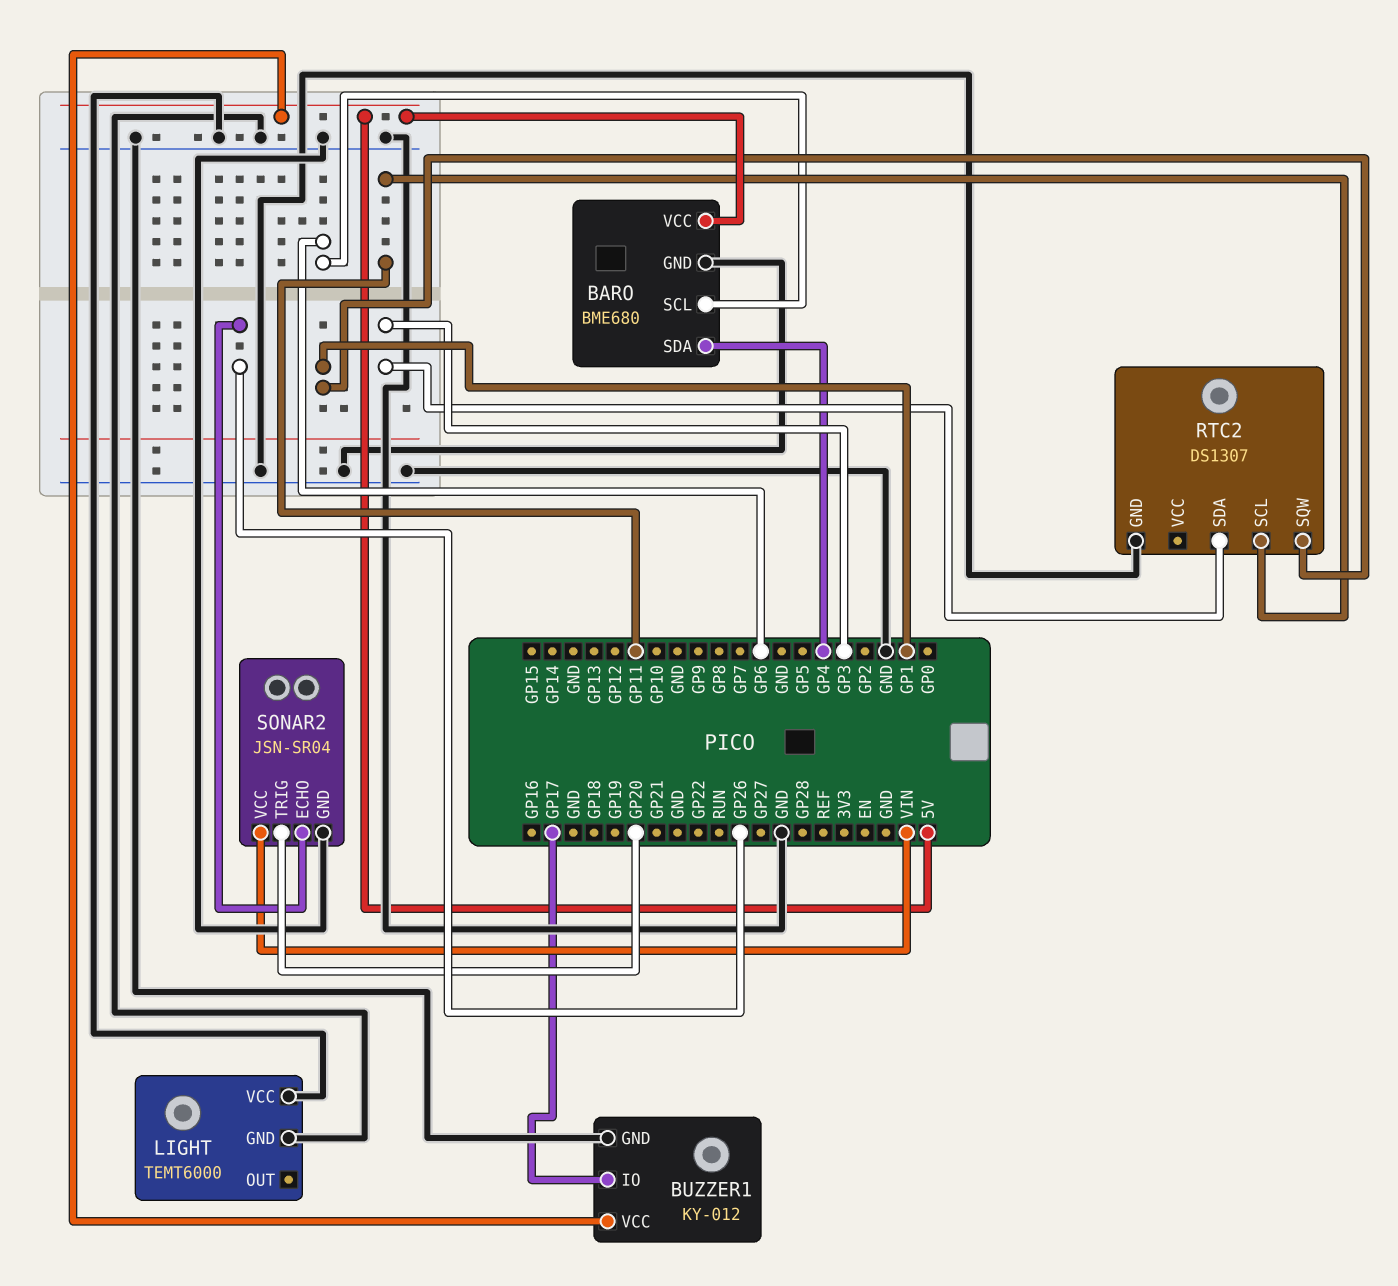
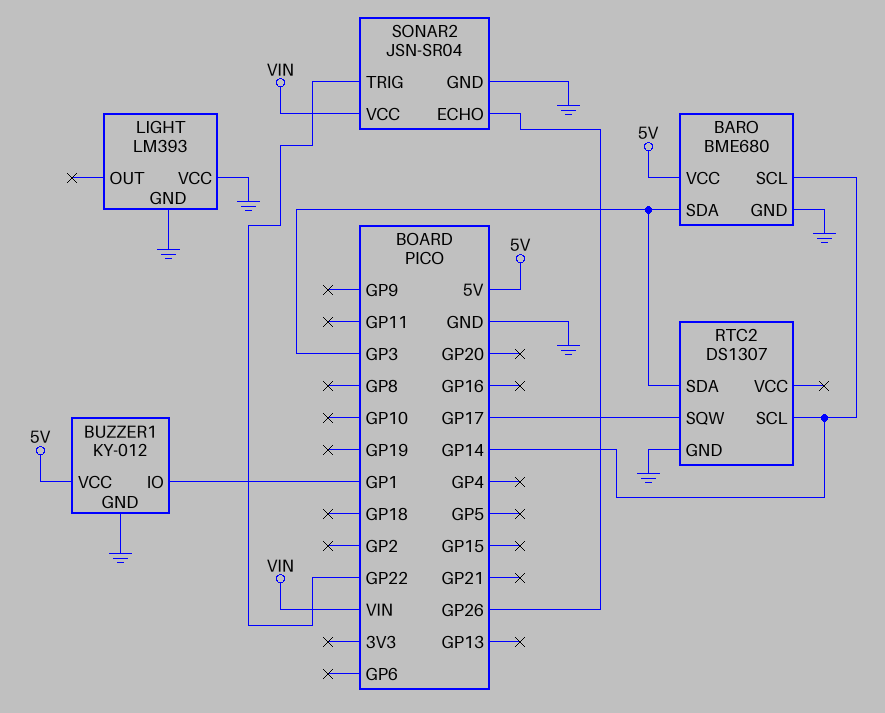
BARO pin SCL: GP6 -> GP14
BARO pin SDA: GP4 -> GP3
BUZZER1 pin IO: GP17 -> GP1
LIGHT: TEMT6000 -> LM393
RTC2 pin SCL: GP11 -> GP14
RTC2 pin SQW: GP1 -> GP17
SONAR2 pin TRIG: GP20 -> GP22

